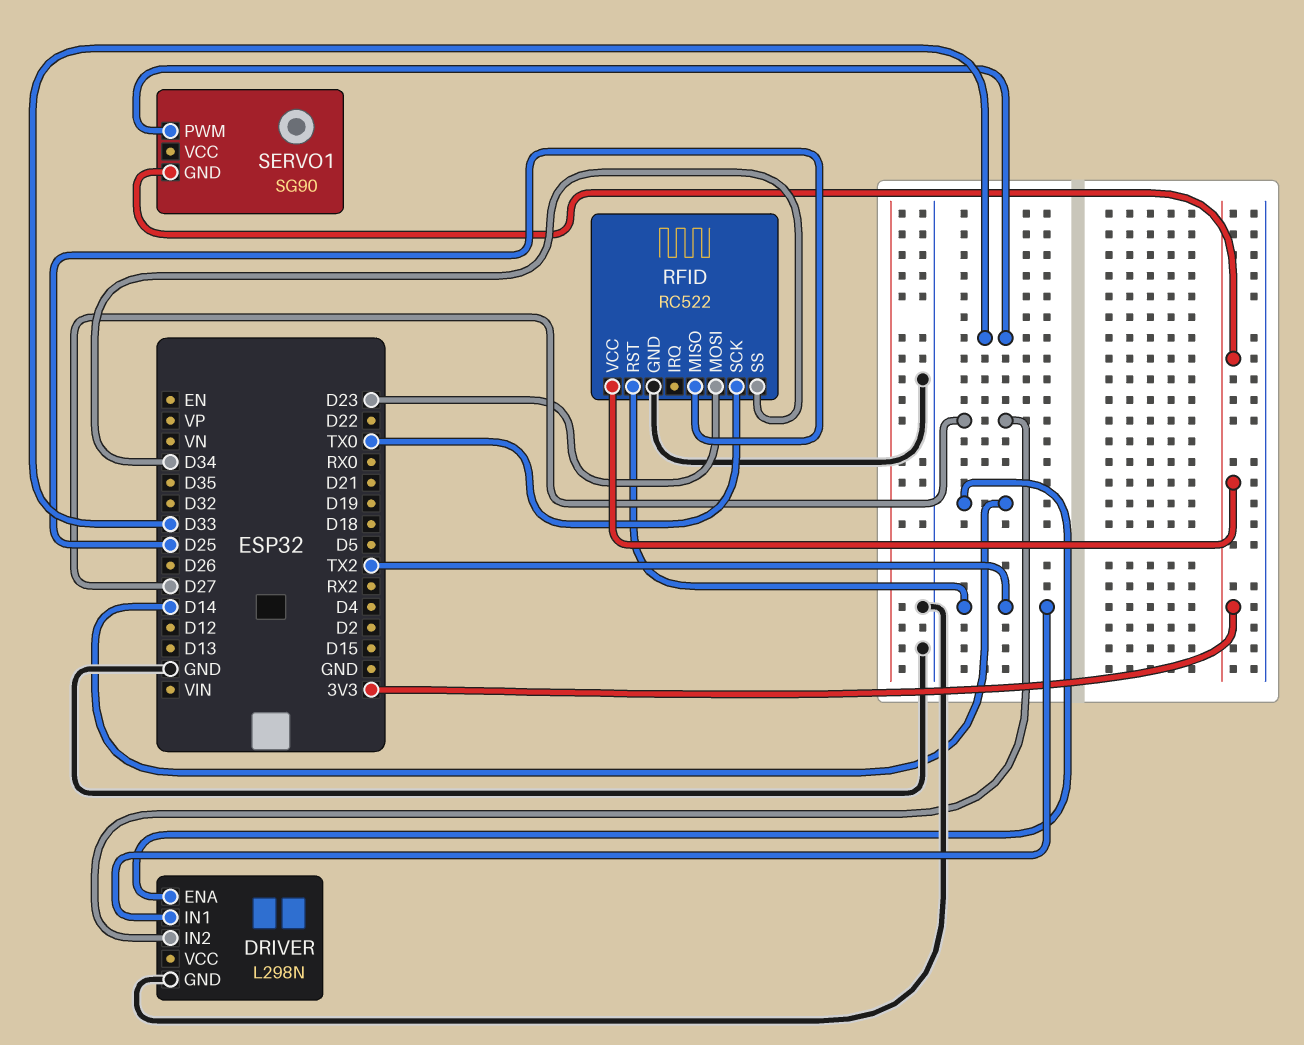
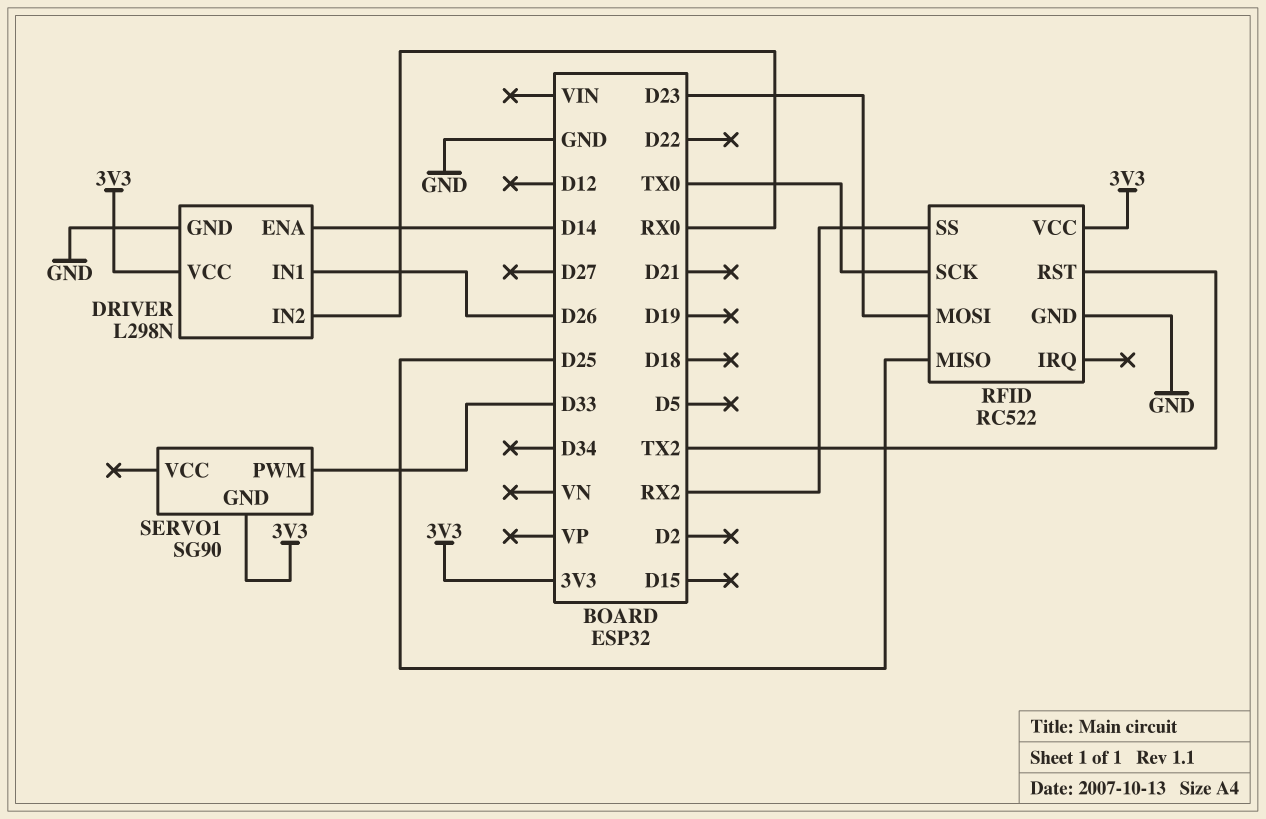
DRIVER pin IN1: TX2 -> D26
DRIVER pin IN2: D27 -> RX0
DRIVER pin VCC: none -> 3V3
RFID pin SS: D34 -> RX2

